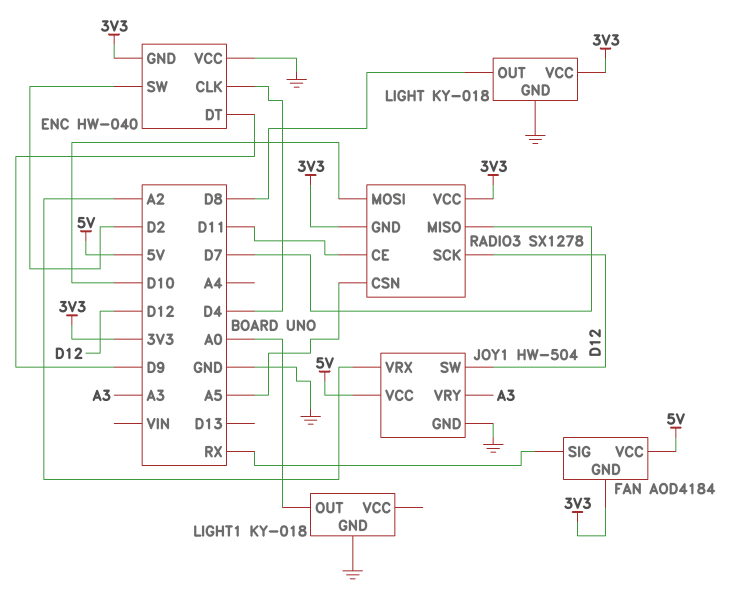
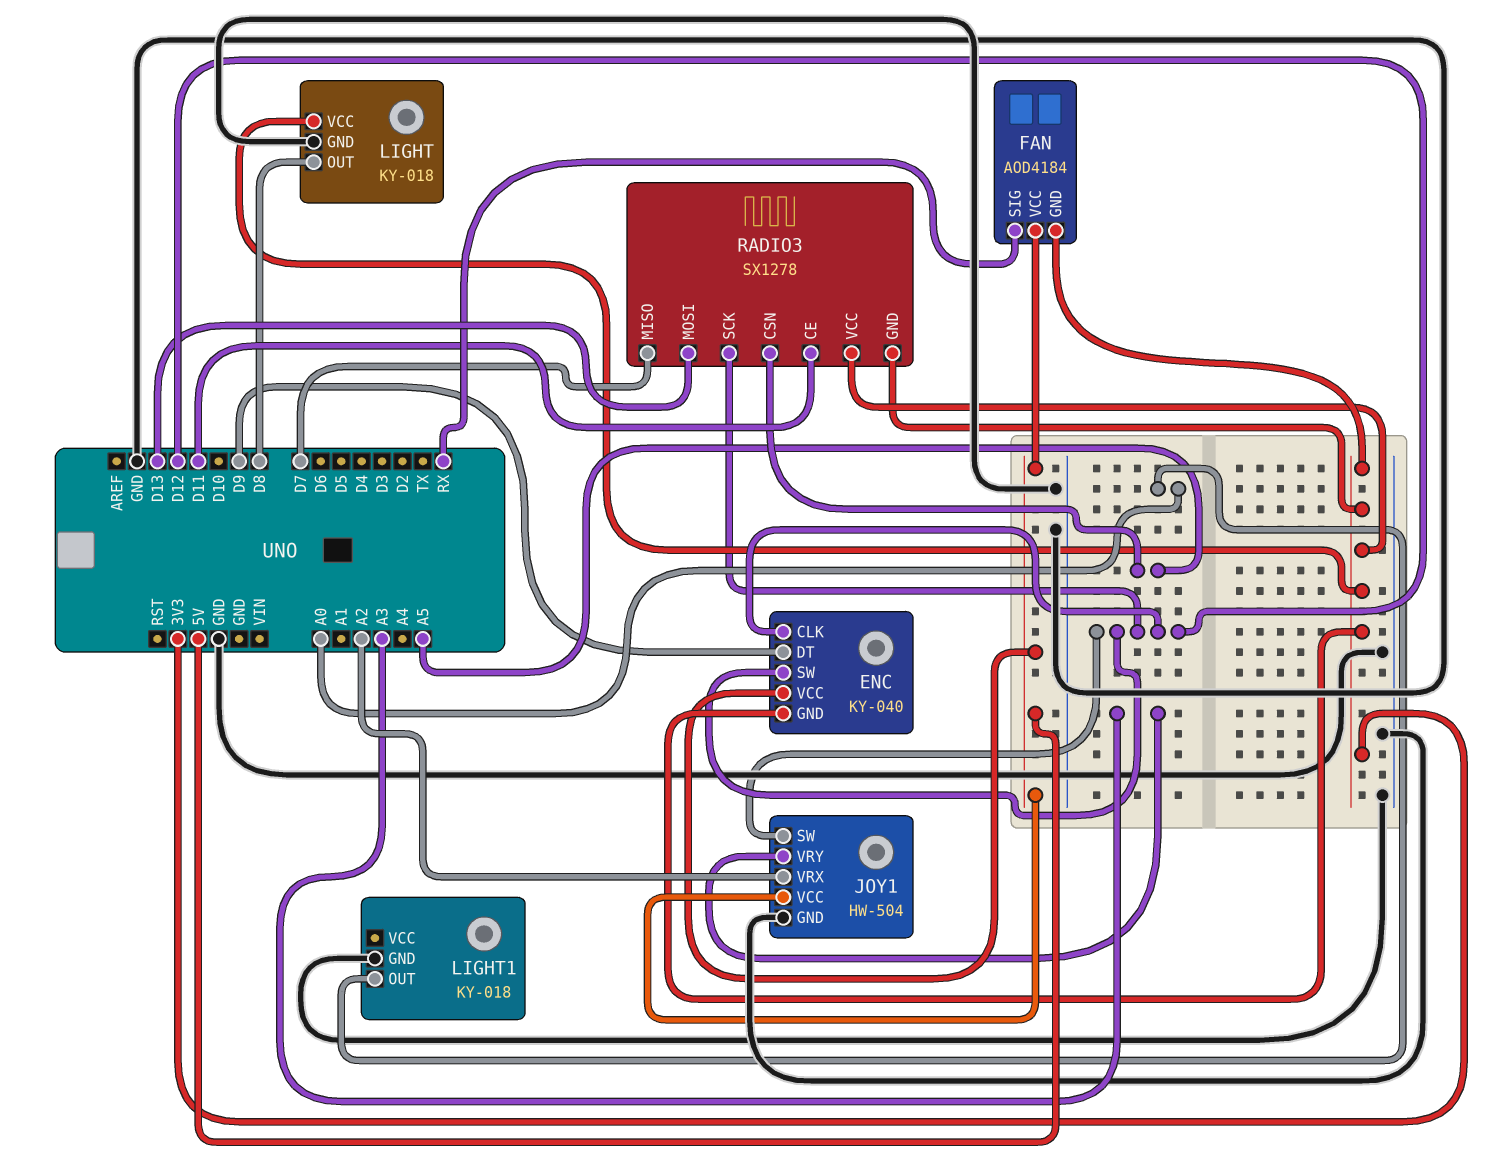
ENC: HW-040 -> KY-040
ENC pin CLK: D4 -> D12
ENC pin SW: D2 -> D12
ENC pin VCC: GND -> 5V
RADIO3 pin MOSI: D10 -> D13

